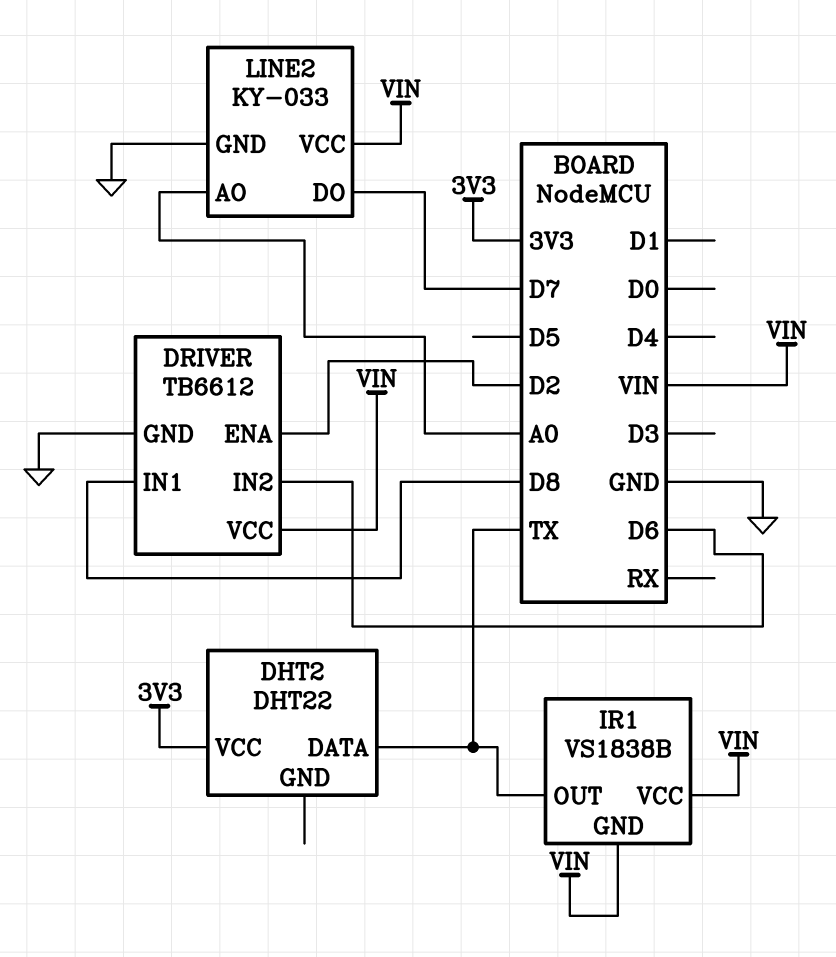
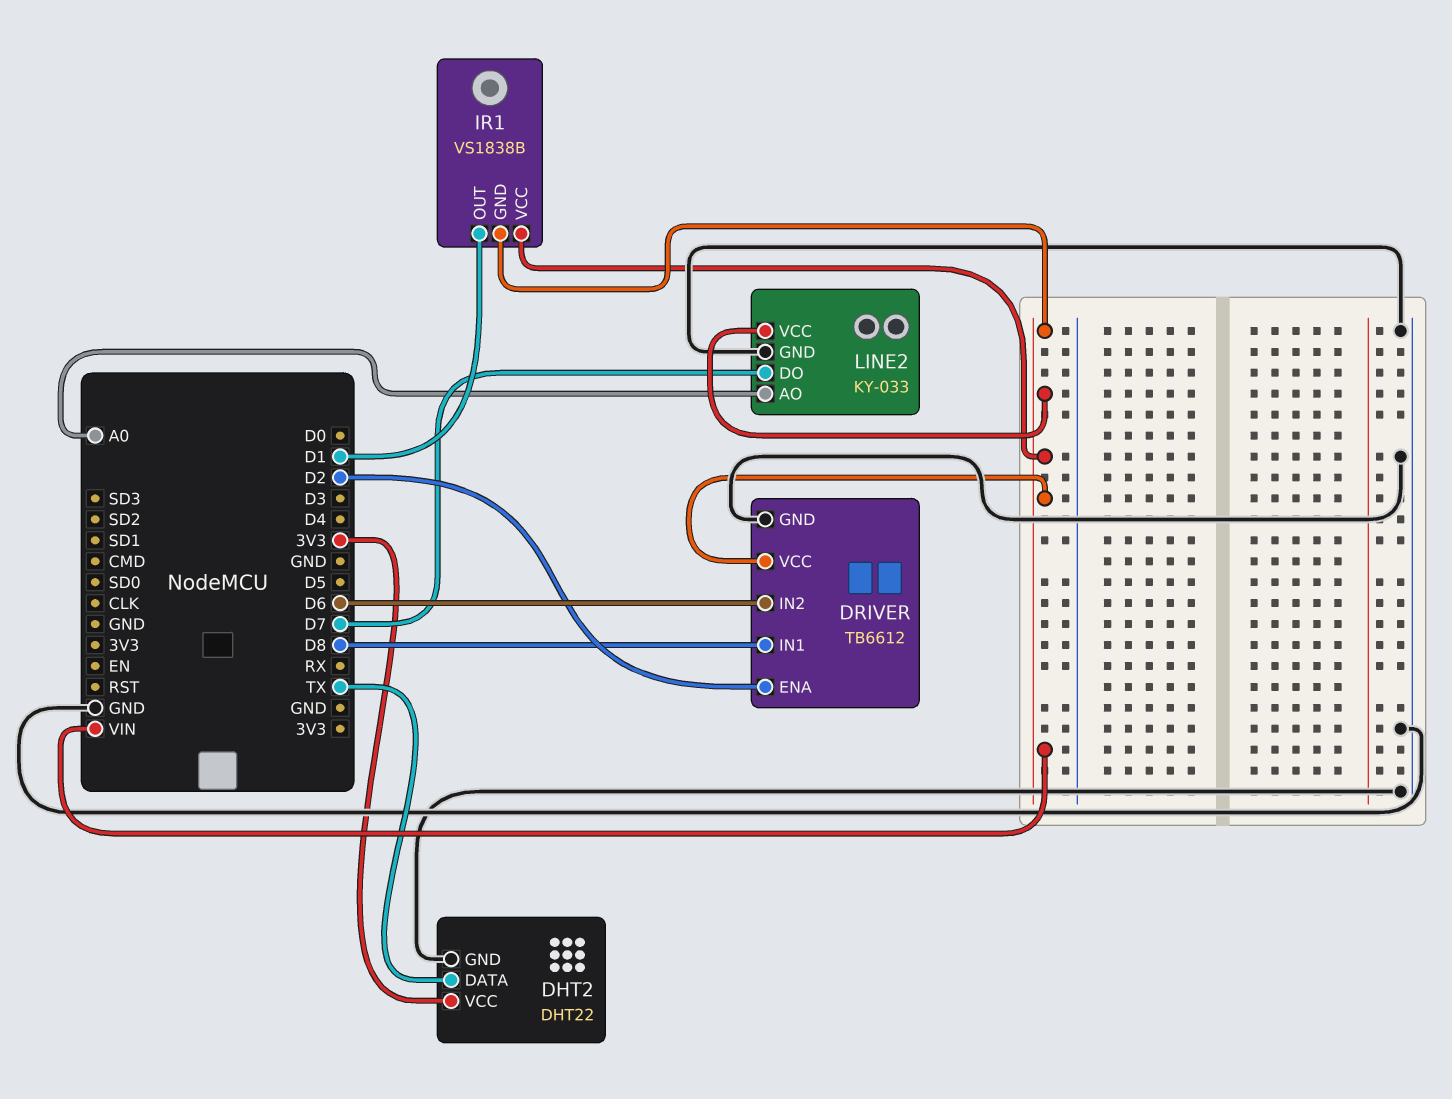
DHT2 pin GND: none -> GND
IR1 pin OUT: TX -> D1

